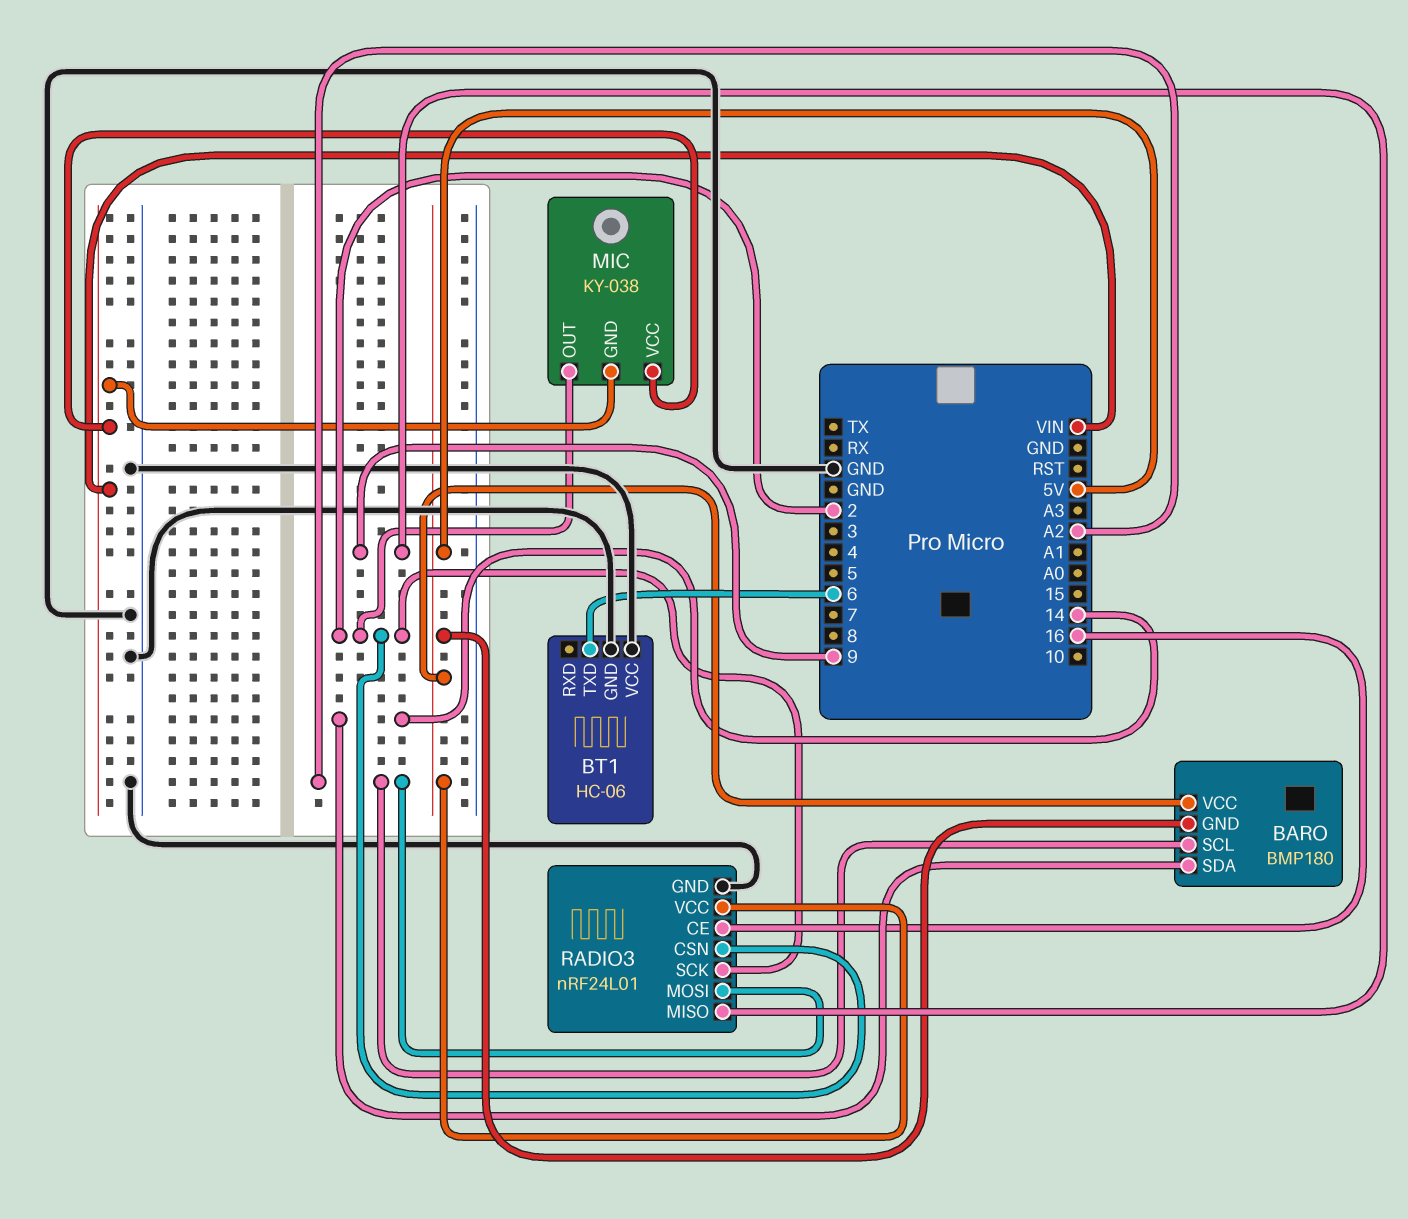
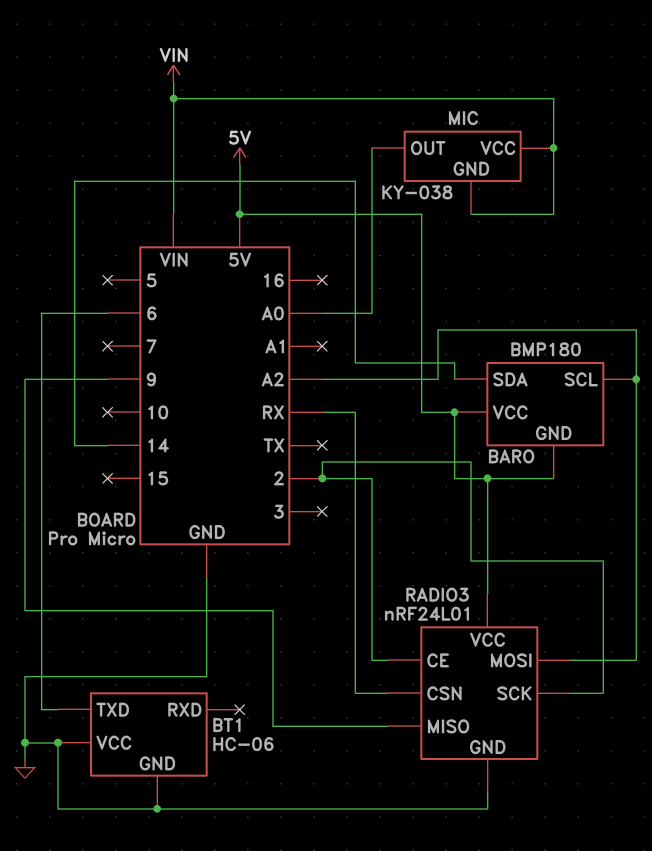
MIC pin OUT: 2 -> A0
RADIO3 pin CE: 16 -> 2
RADIO3 pin CSN: 2 -> RX

